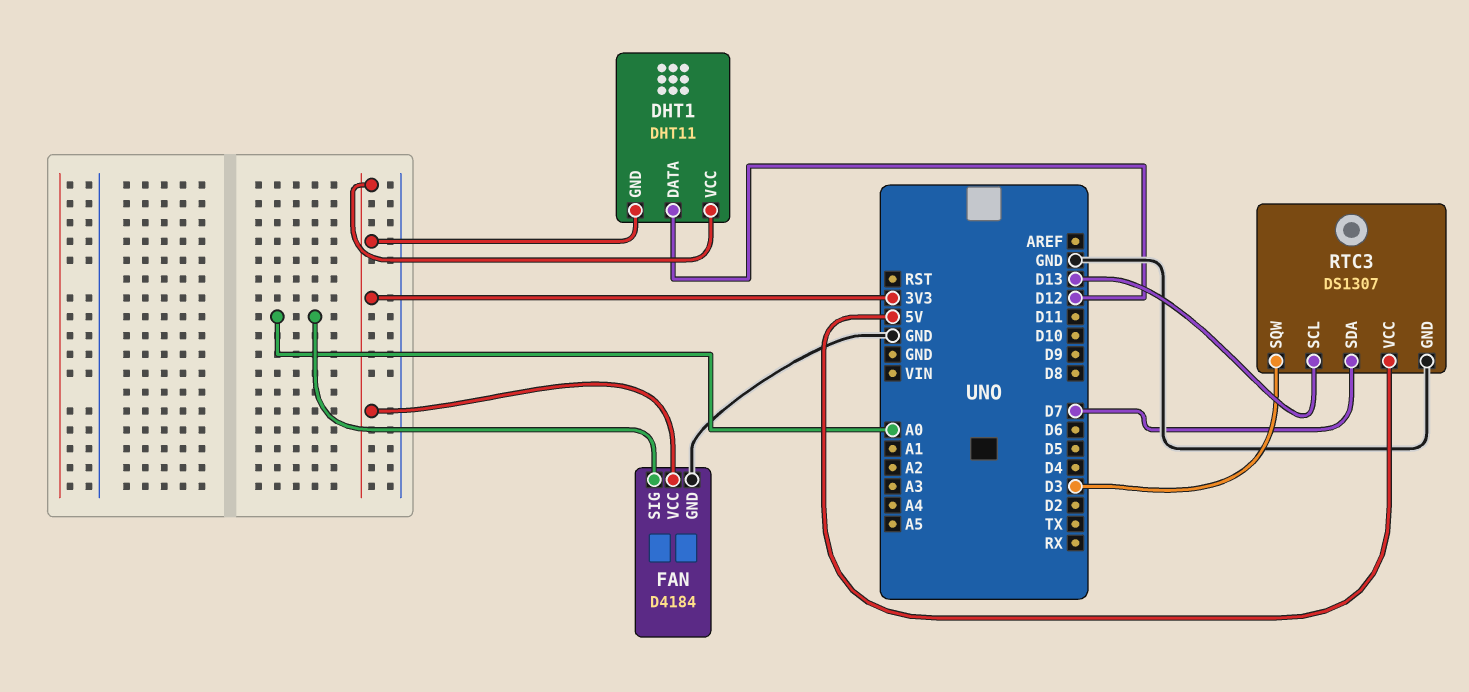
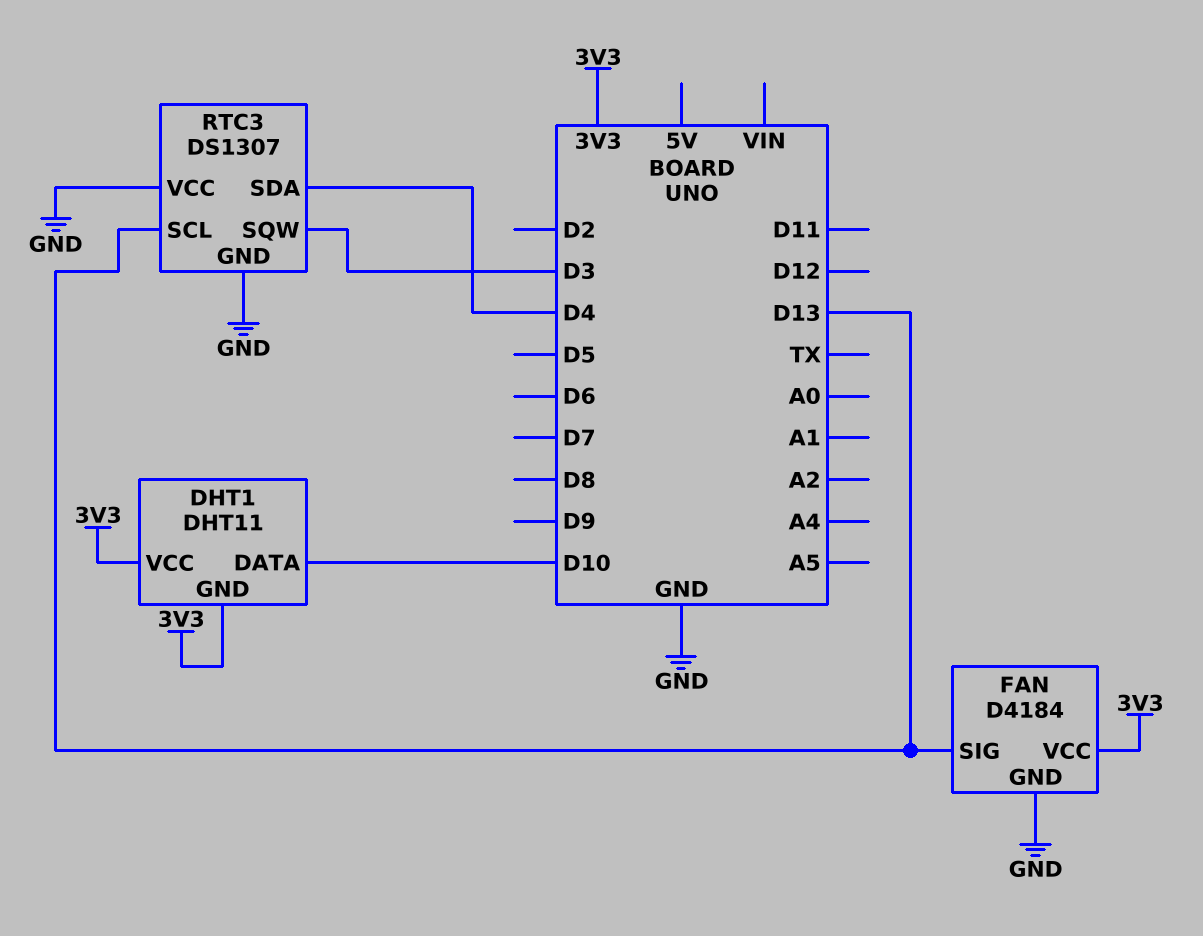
DHT1 pin DATA: D12 -> D10
FAN pin SIG: A0 -> D13
RTC3 pin SDA: D7 -> D4
RTC3 pin VCC: 5V -> GND

